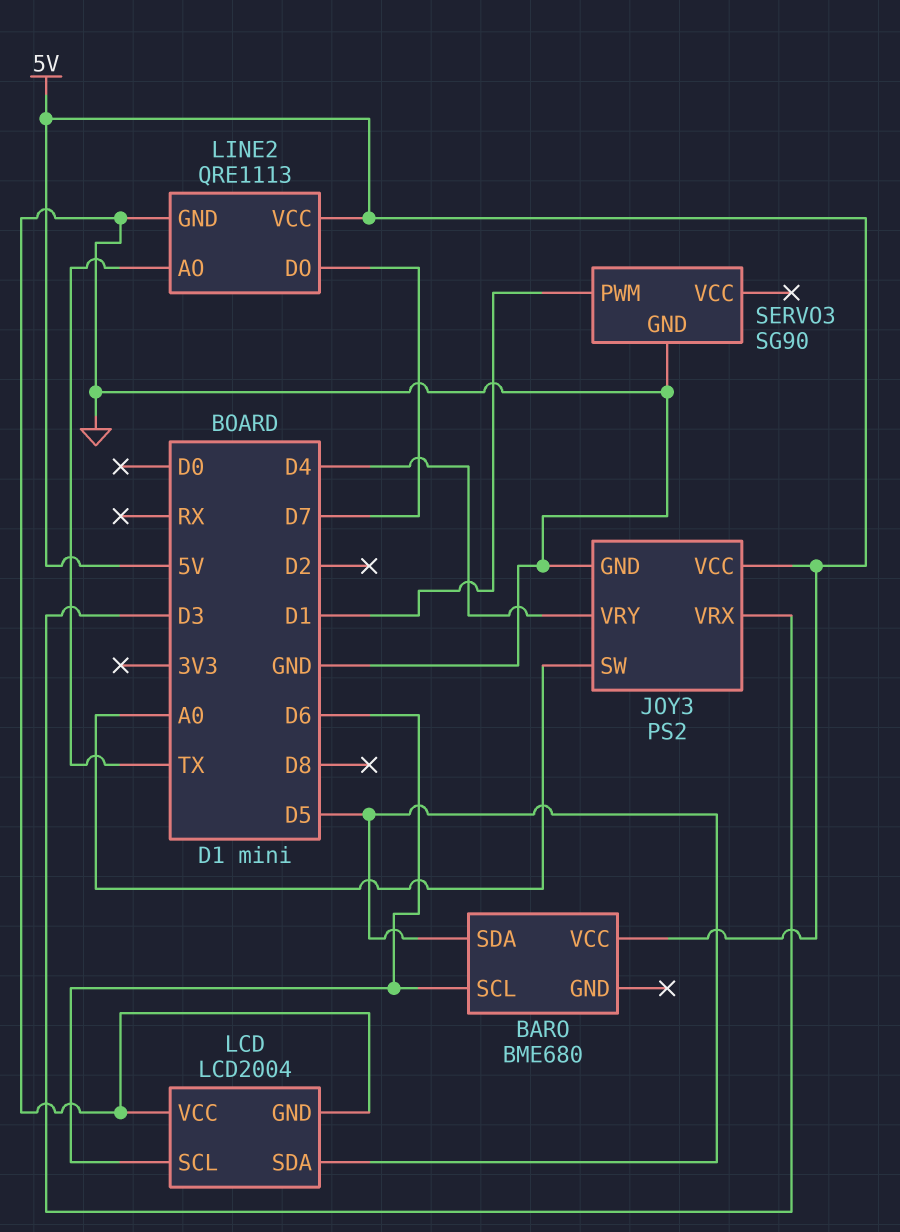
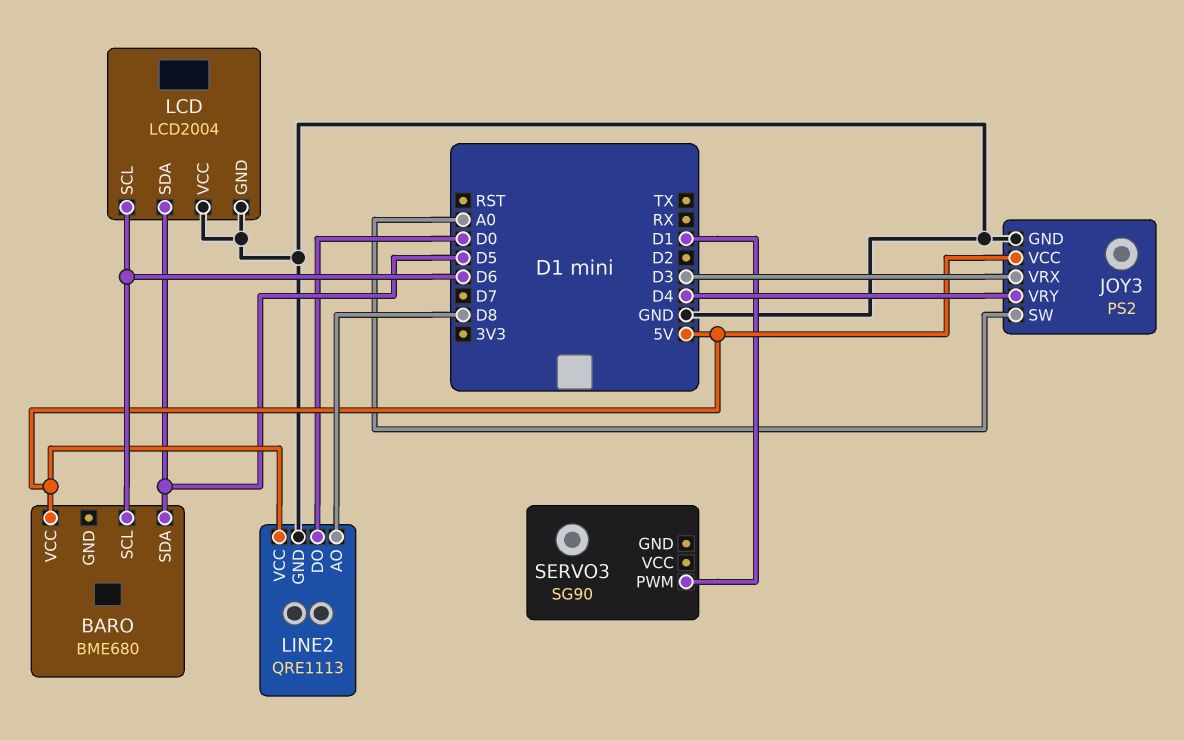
LINE2 pin AO: TX -> D8
LINE2 pin DO: D7 -> D0
SERVO3 pin GND: GND -> none

